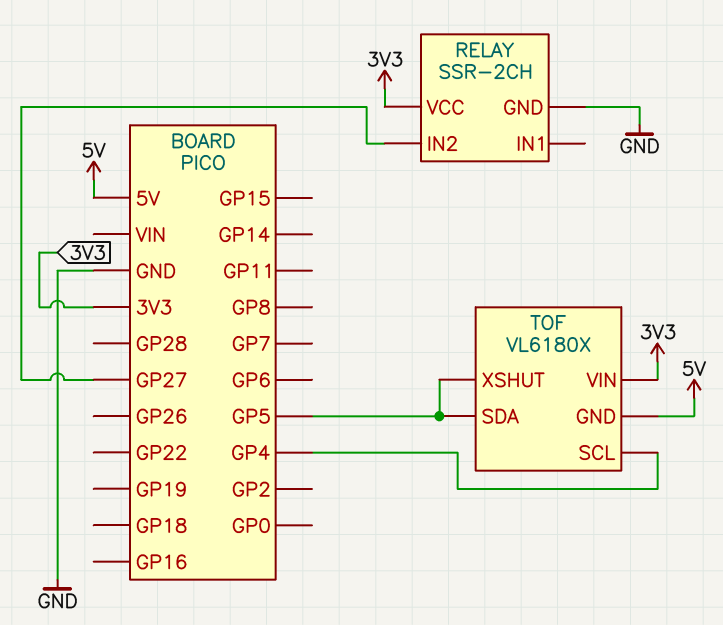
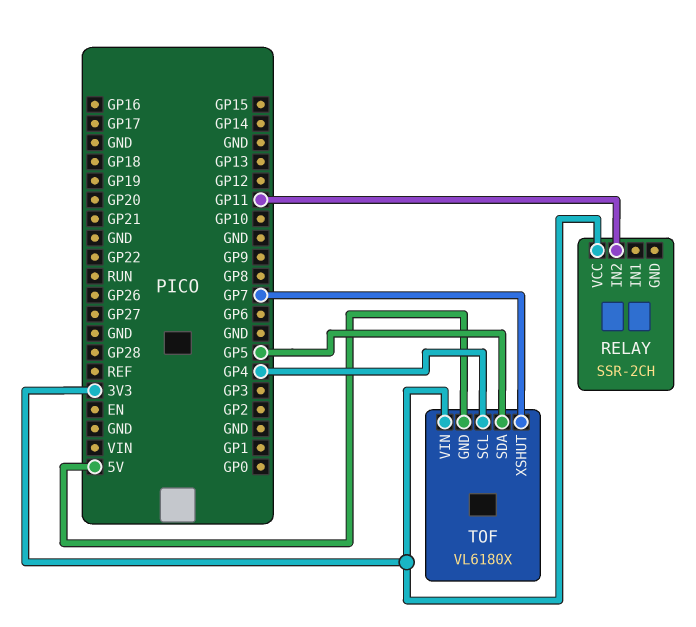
RELAY pin GND: GND -> none
RELAY pin IN2: GP27 -> GP11
TOF pin XSHUT: GP5 -> GP7

